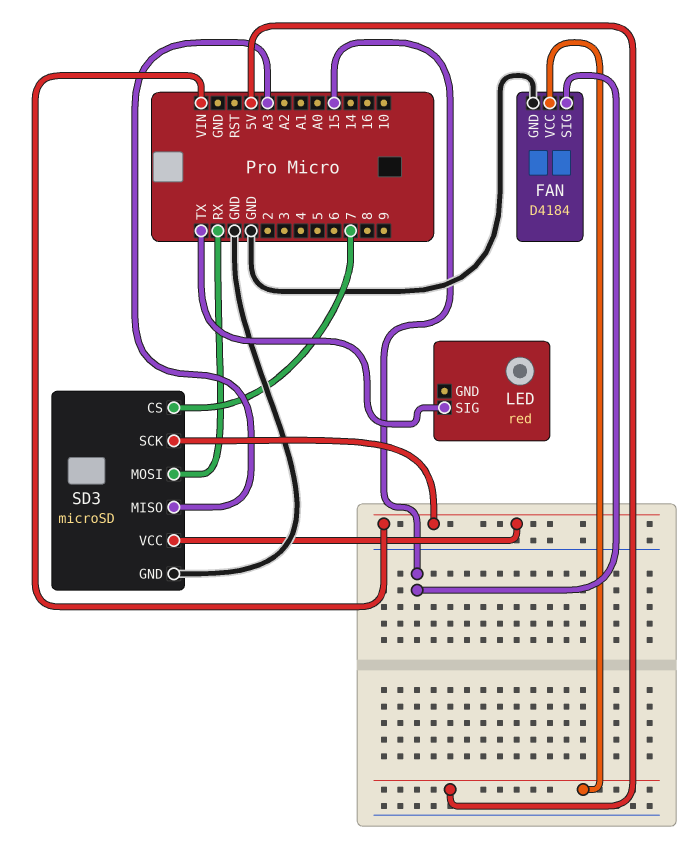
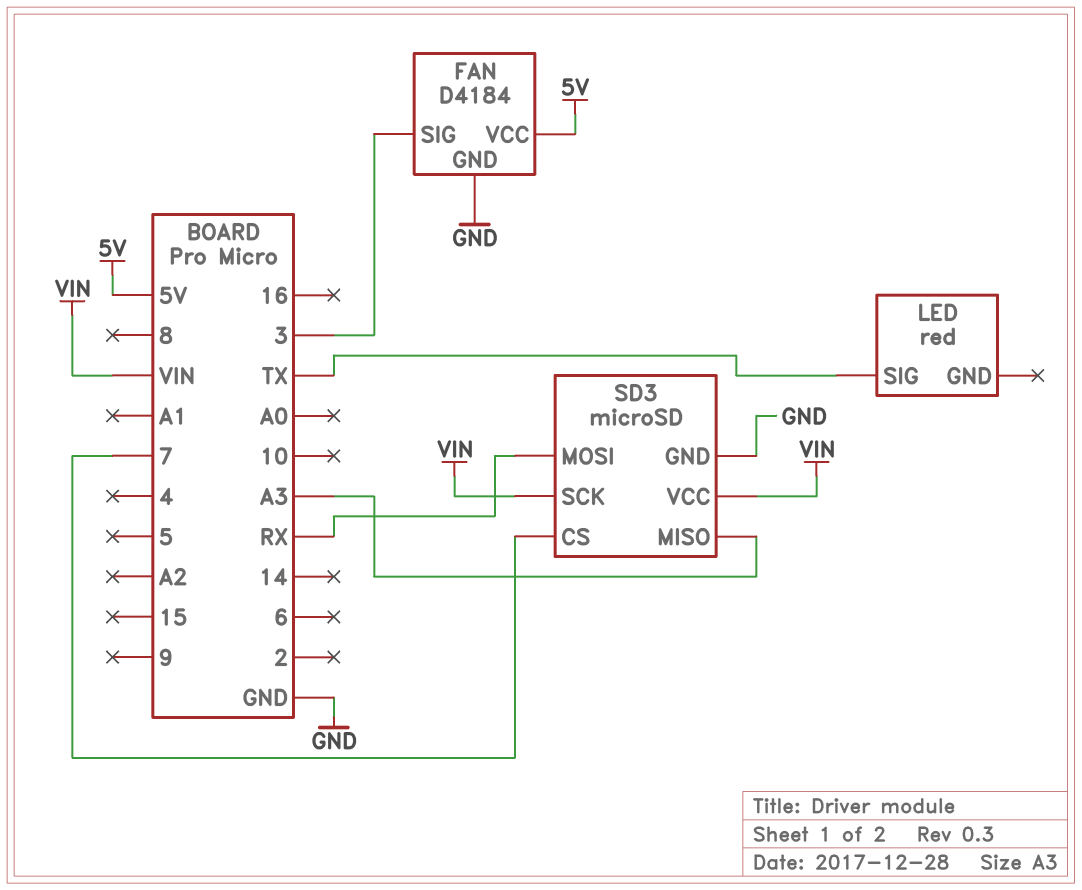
FAN pin SIG: 15 -> 3

